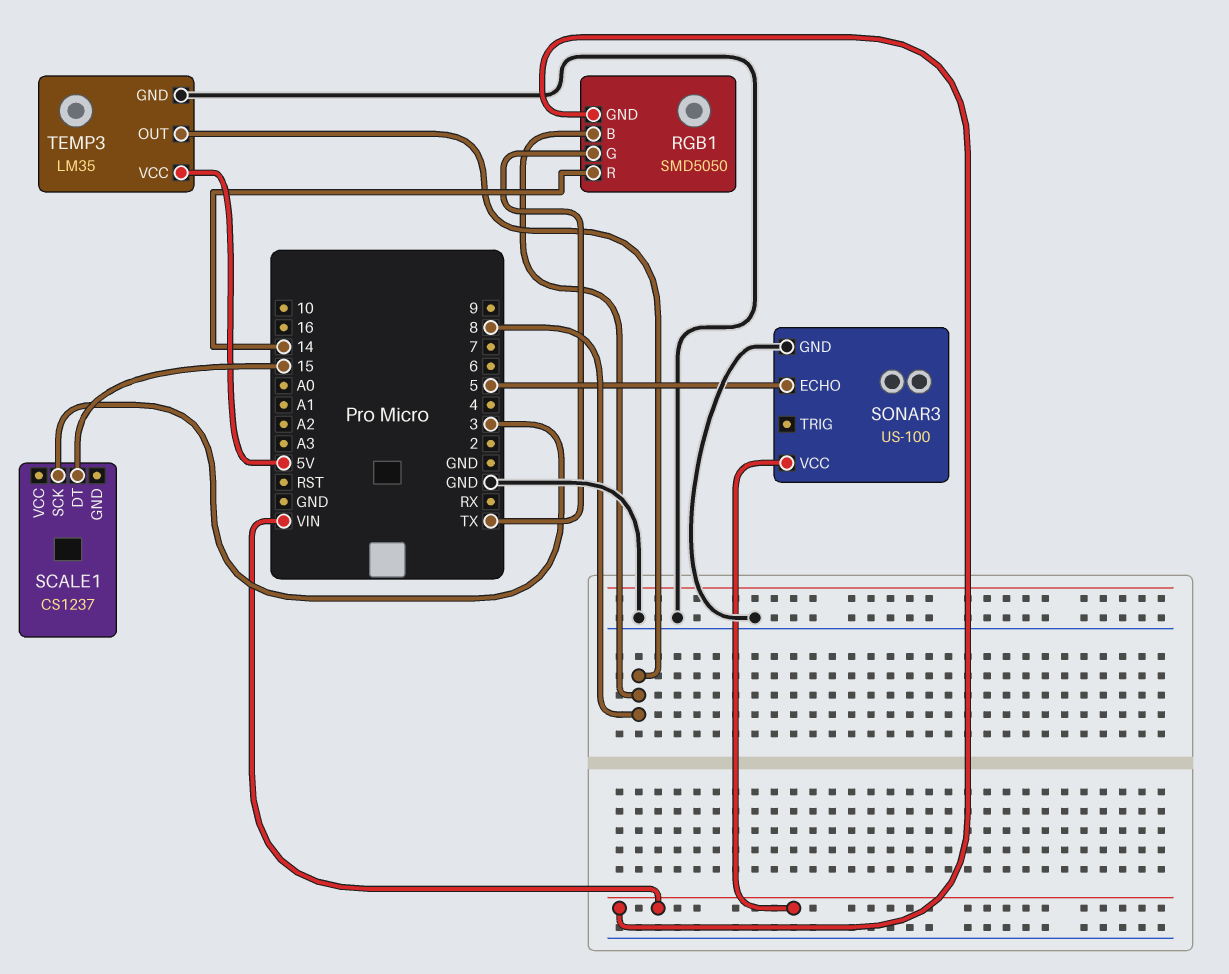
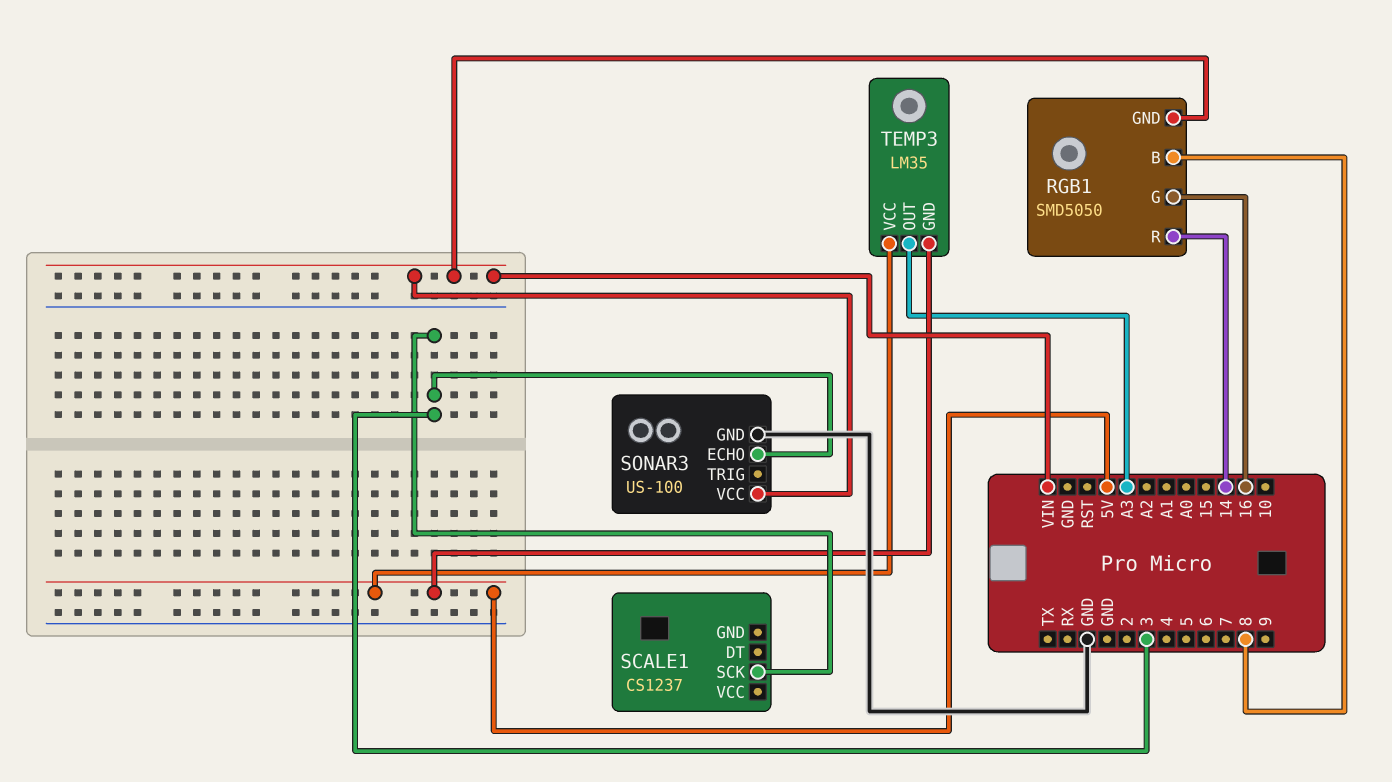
RGB1 pin G: TX -> 16
SCALE1 pin DT: 15 -> none
SONAR3 pin ECHO: 5 -> 3
TEMP3 pin GND: GND -> 5V
TEMP3 pin OUT: 8 -> A3

